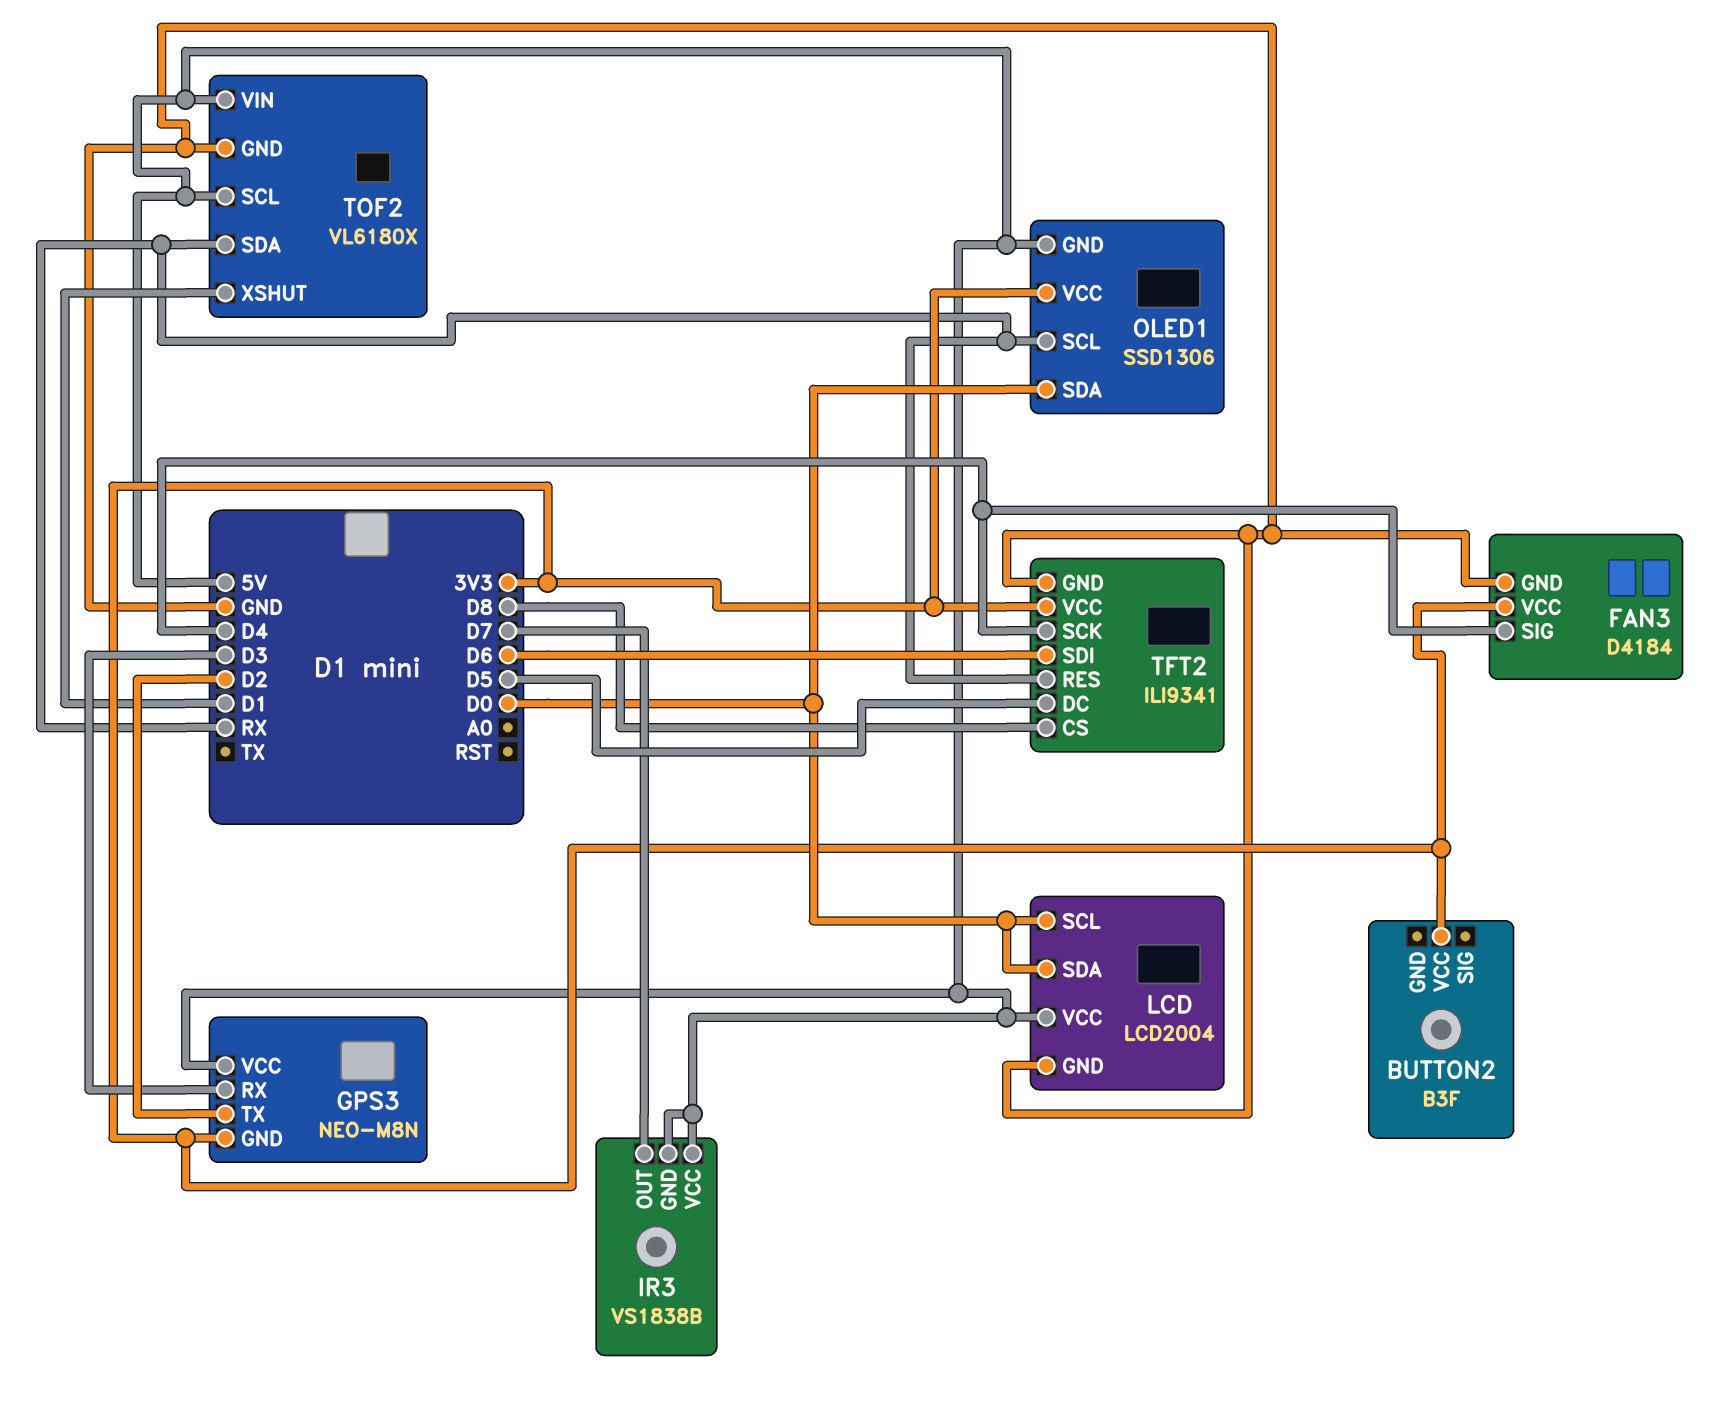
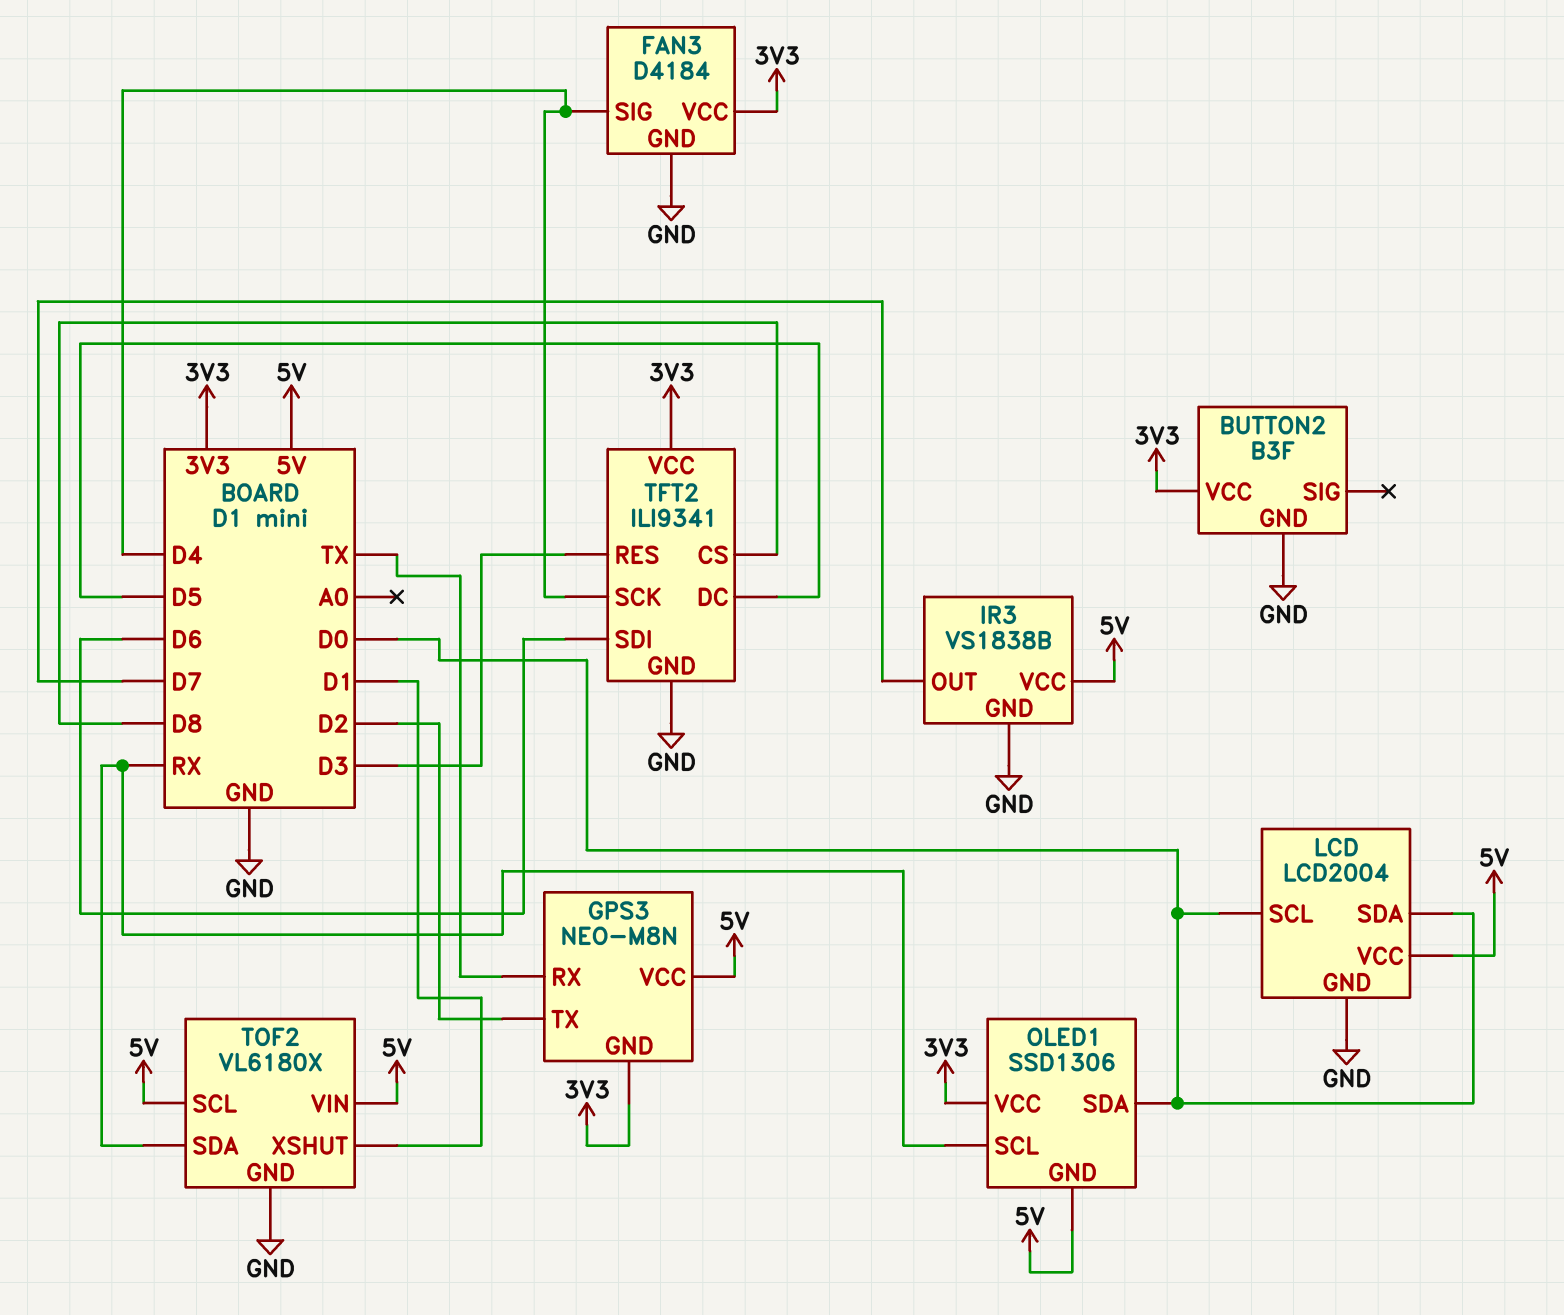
BUTTON2 pin GND: none -> GND
GPS3 pin RX: D3 -> TX
IR3 pin GND: 5V -> GND
TFT2 pin RES: RX -> D3

